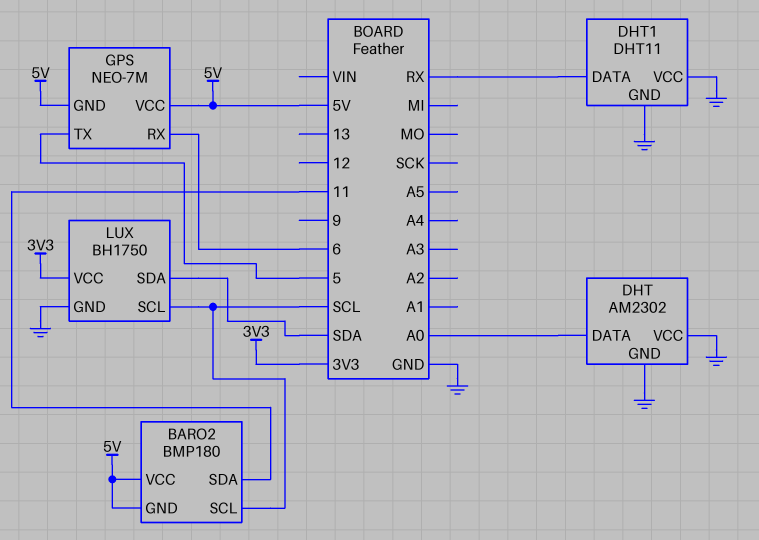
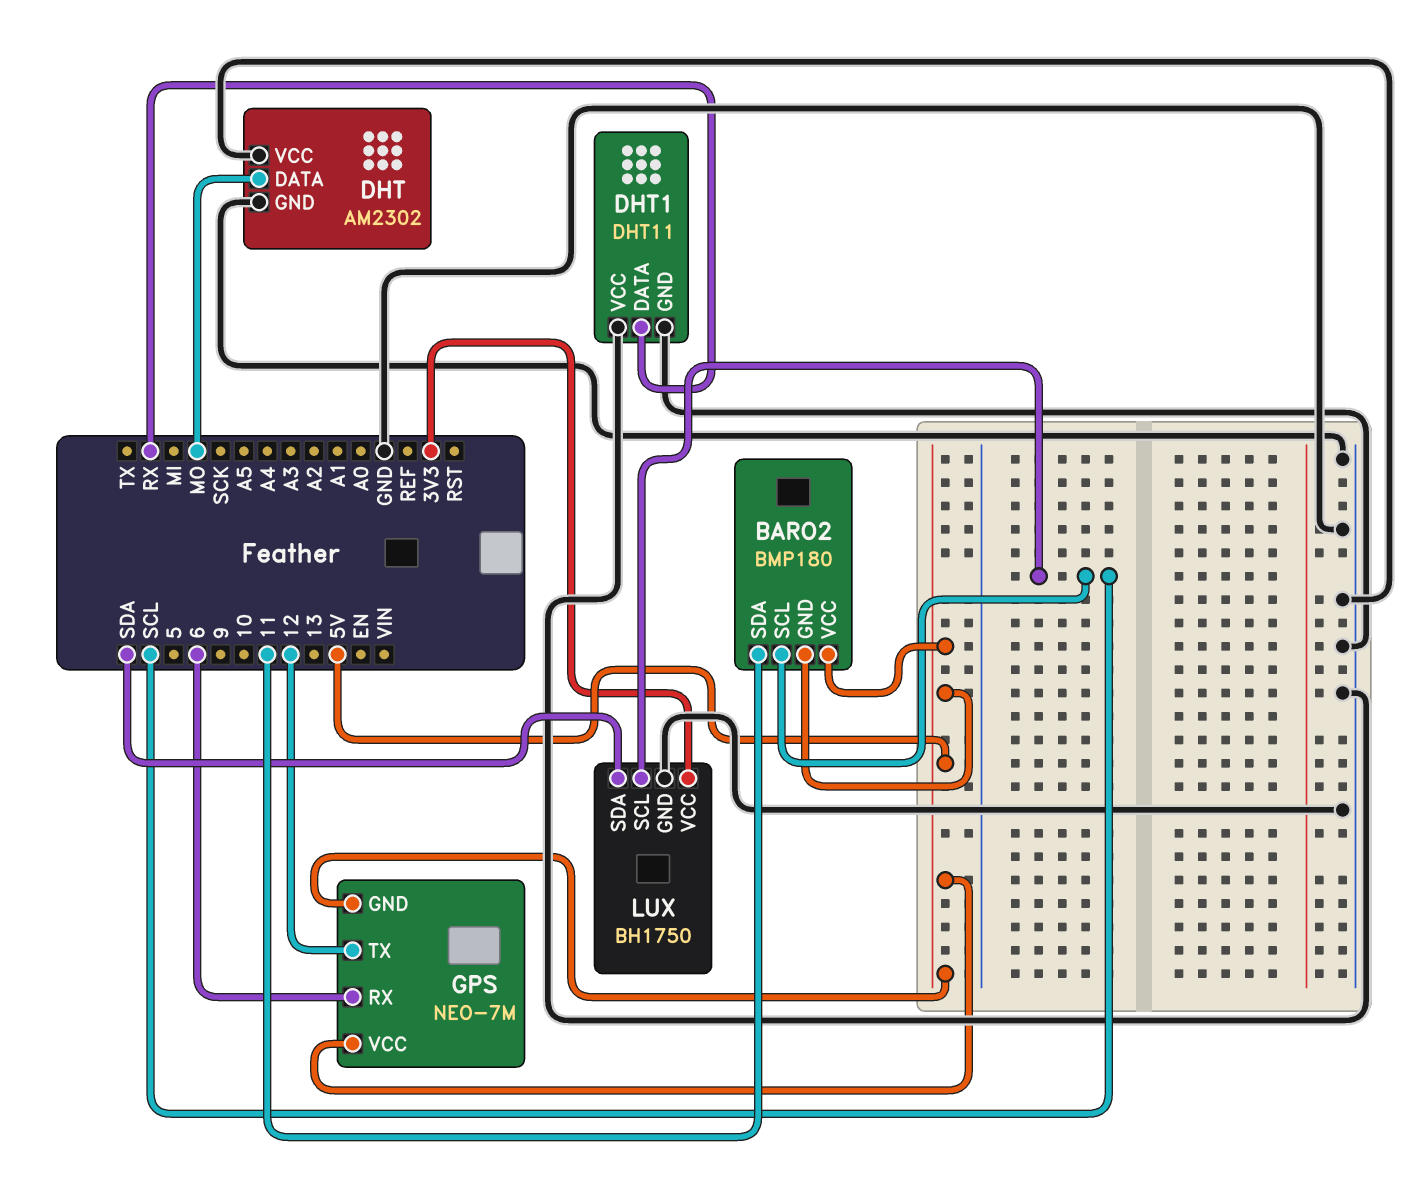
DHT pin DATA: A0 -> MO
GPS pin TX: 5 -> 12

